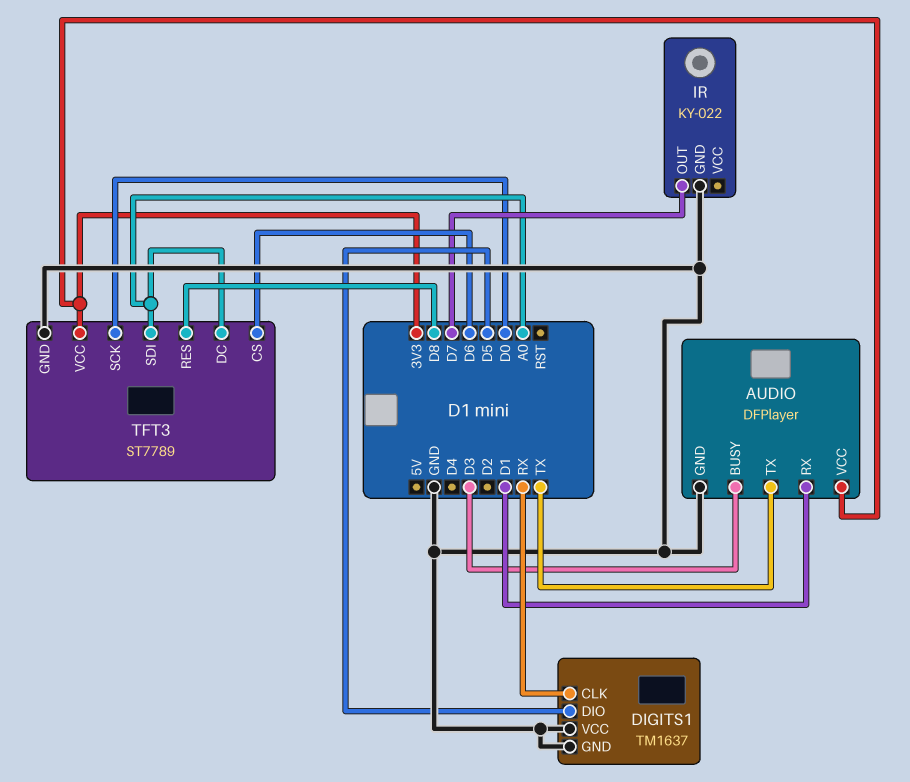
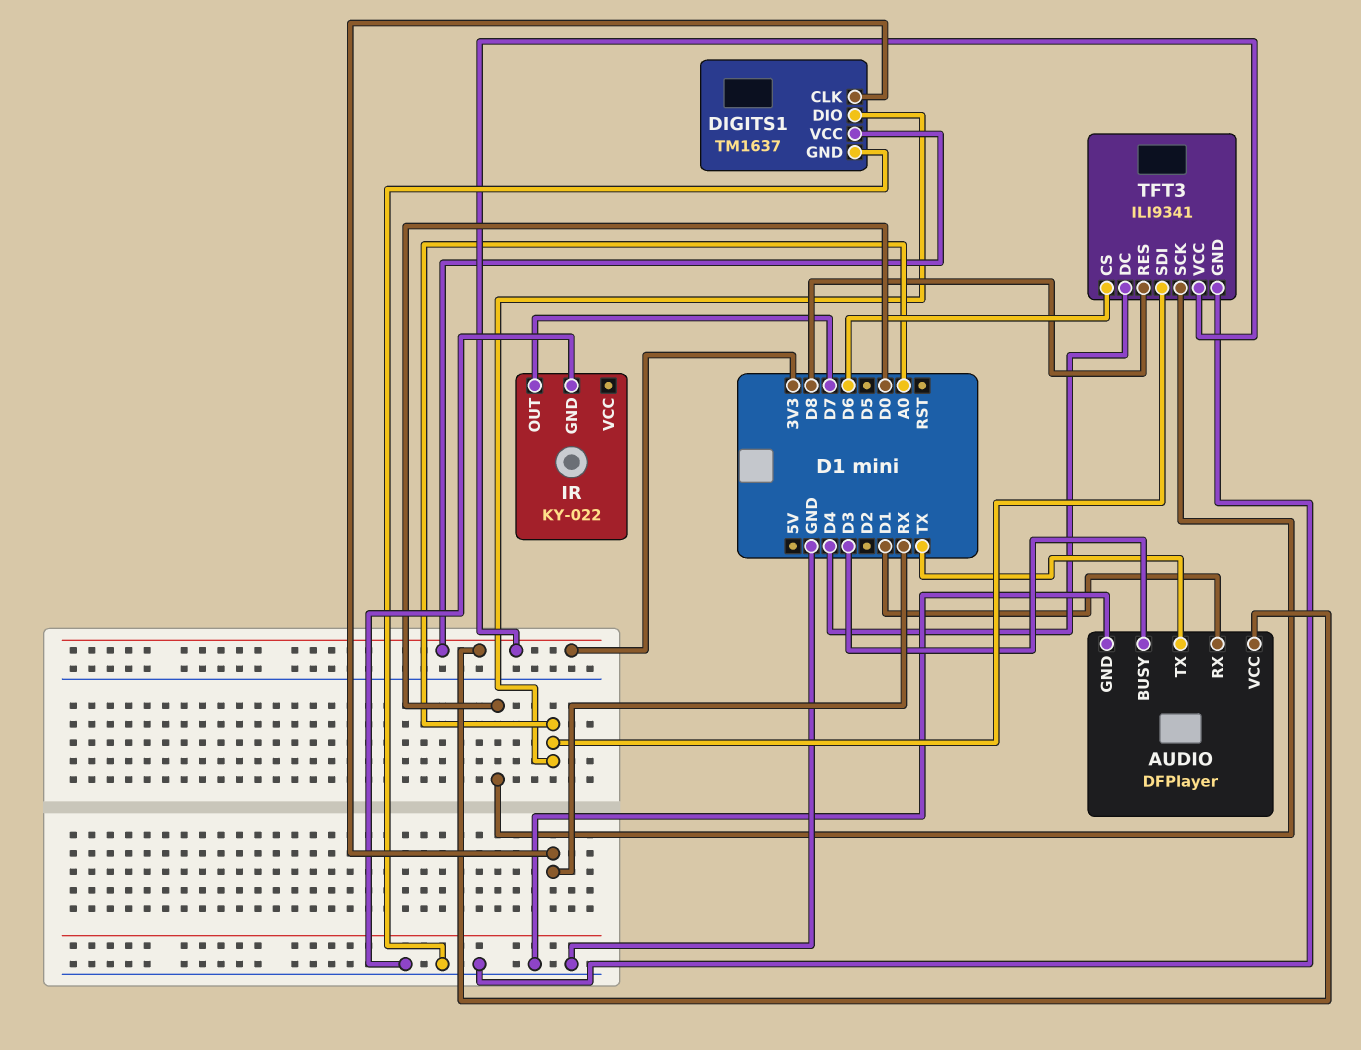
DIGITS1 pin DIO: D5 -> A0
DIGITS1 pin VCC: GND -> 3V3
TFT3: ST7789 -> ILI9341
TFT3 pin DC: A0 -> D4

